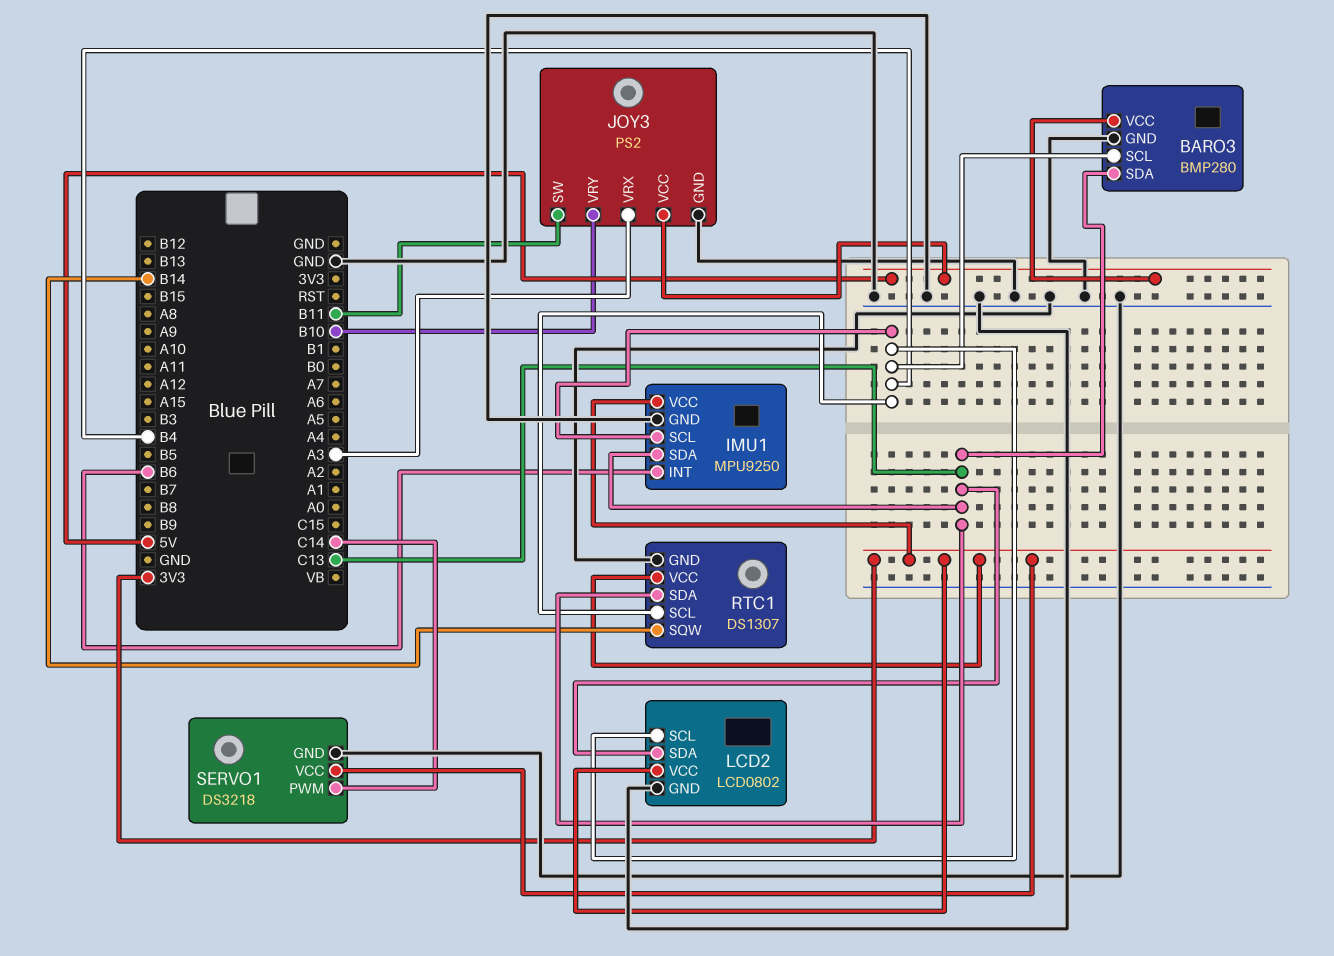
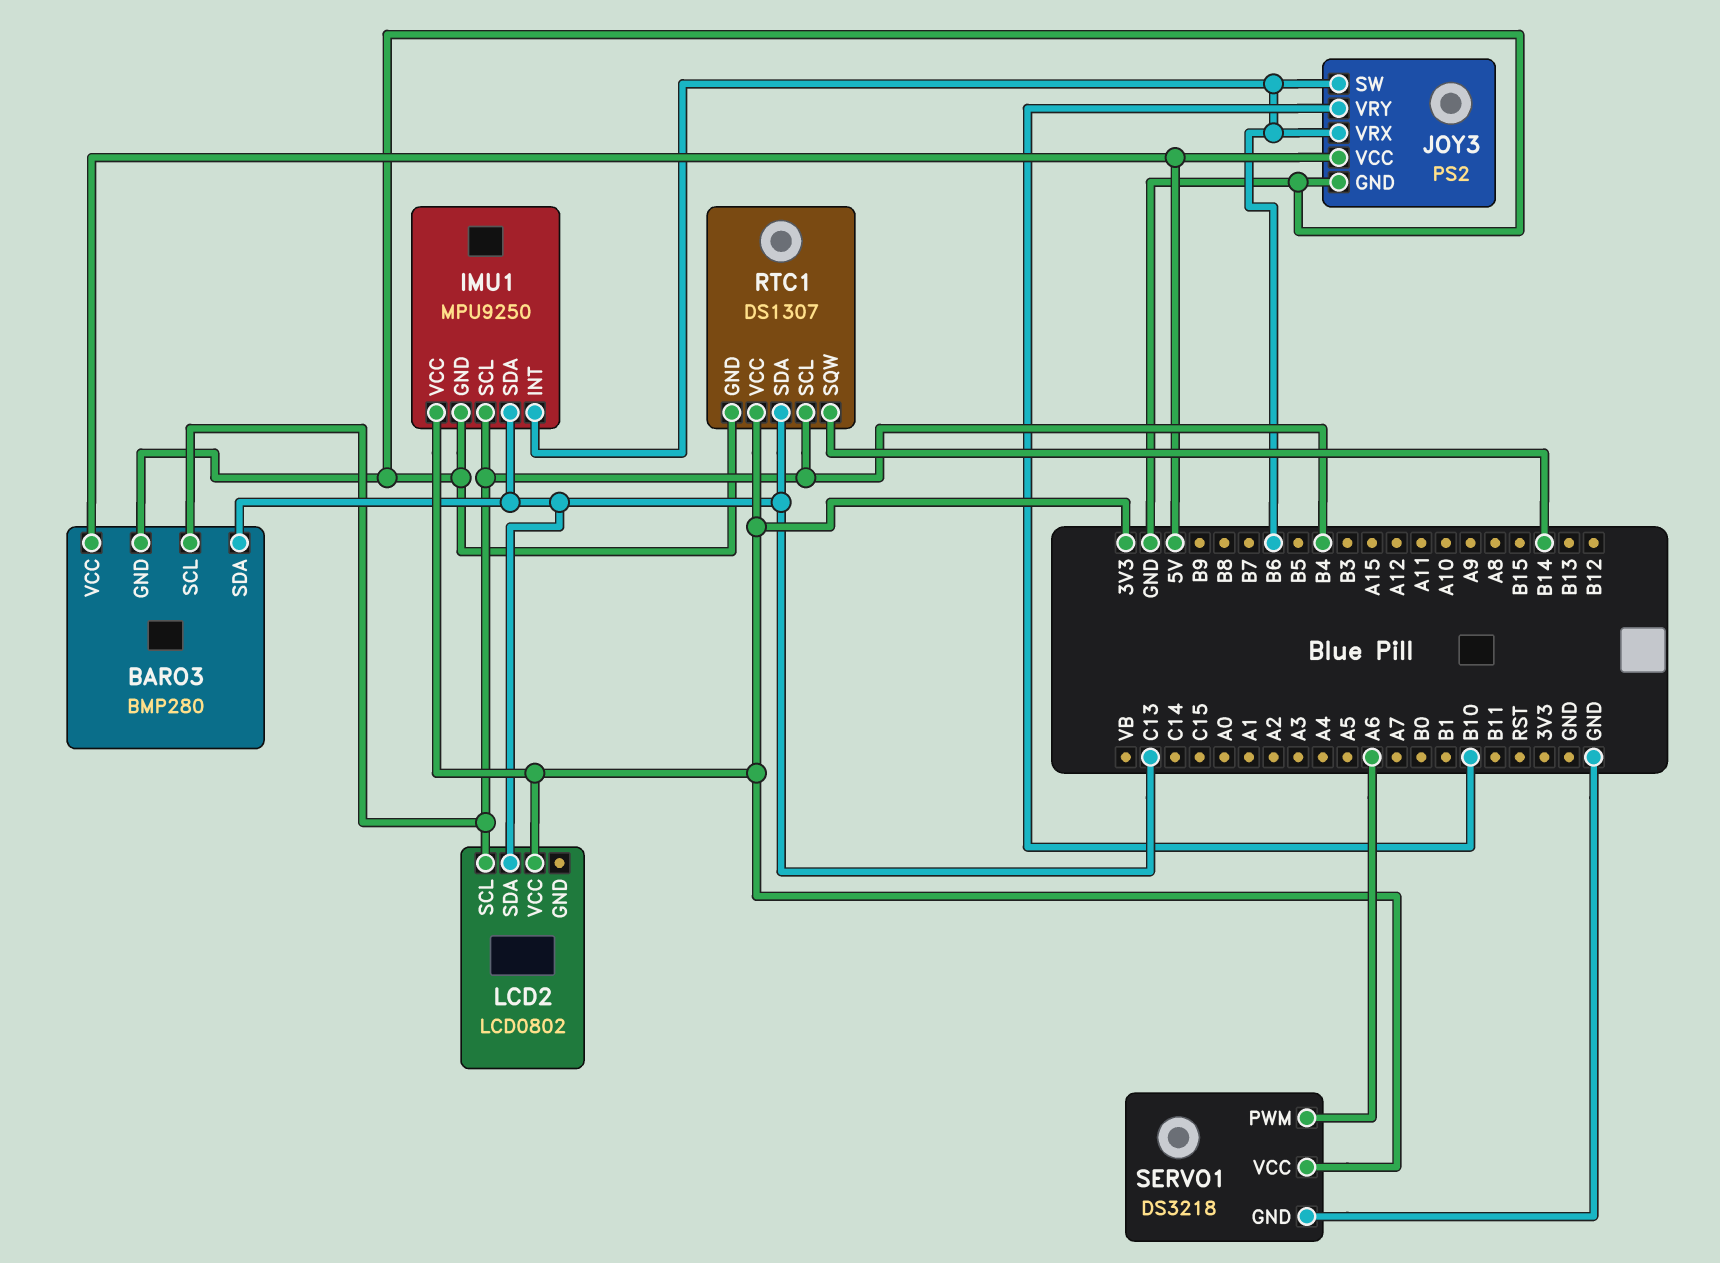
JOY3 pin SW: B11 -> B6
JOY3 pin VRX: A3 -> B6
LCD2 pin GND: GND -> none
SERVO1 pin PWM: C14 -> A6

